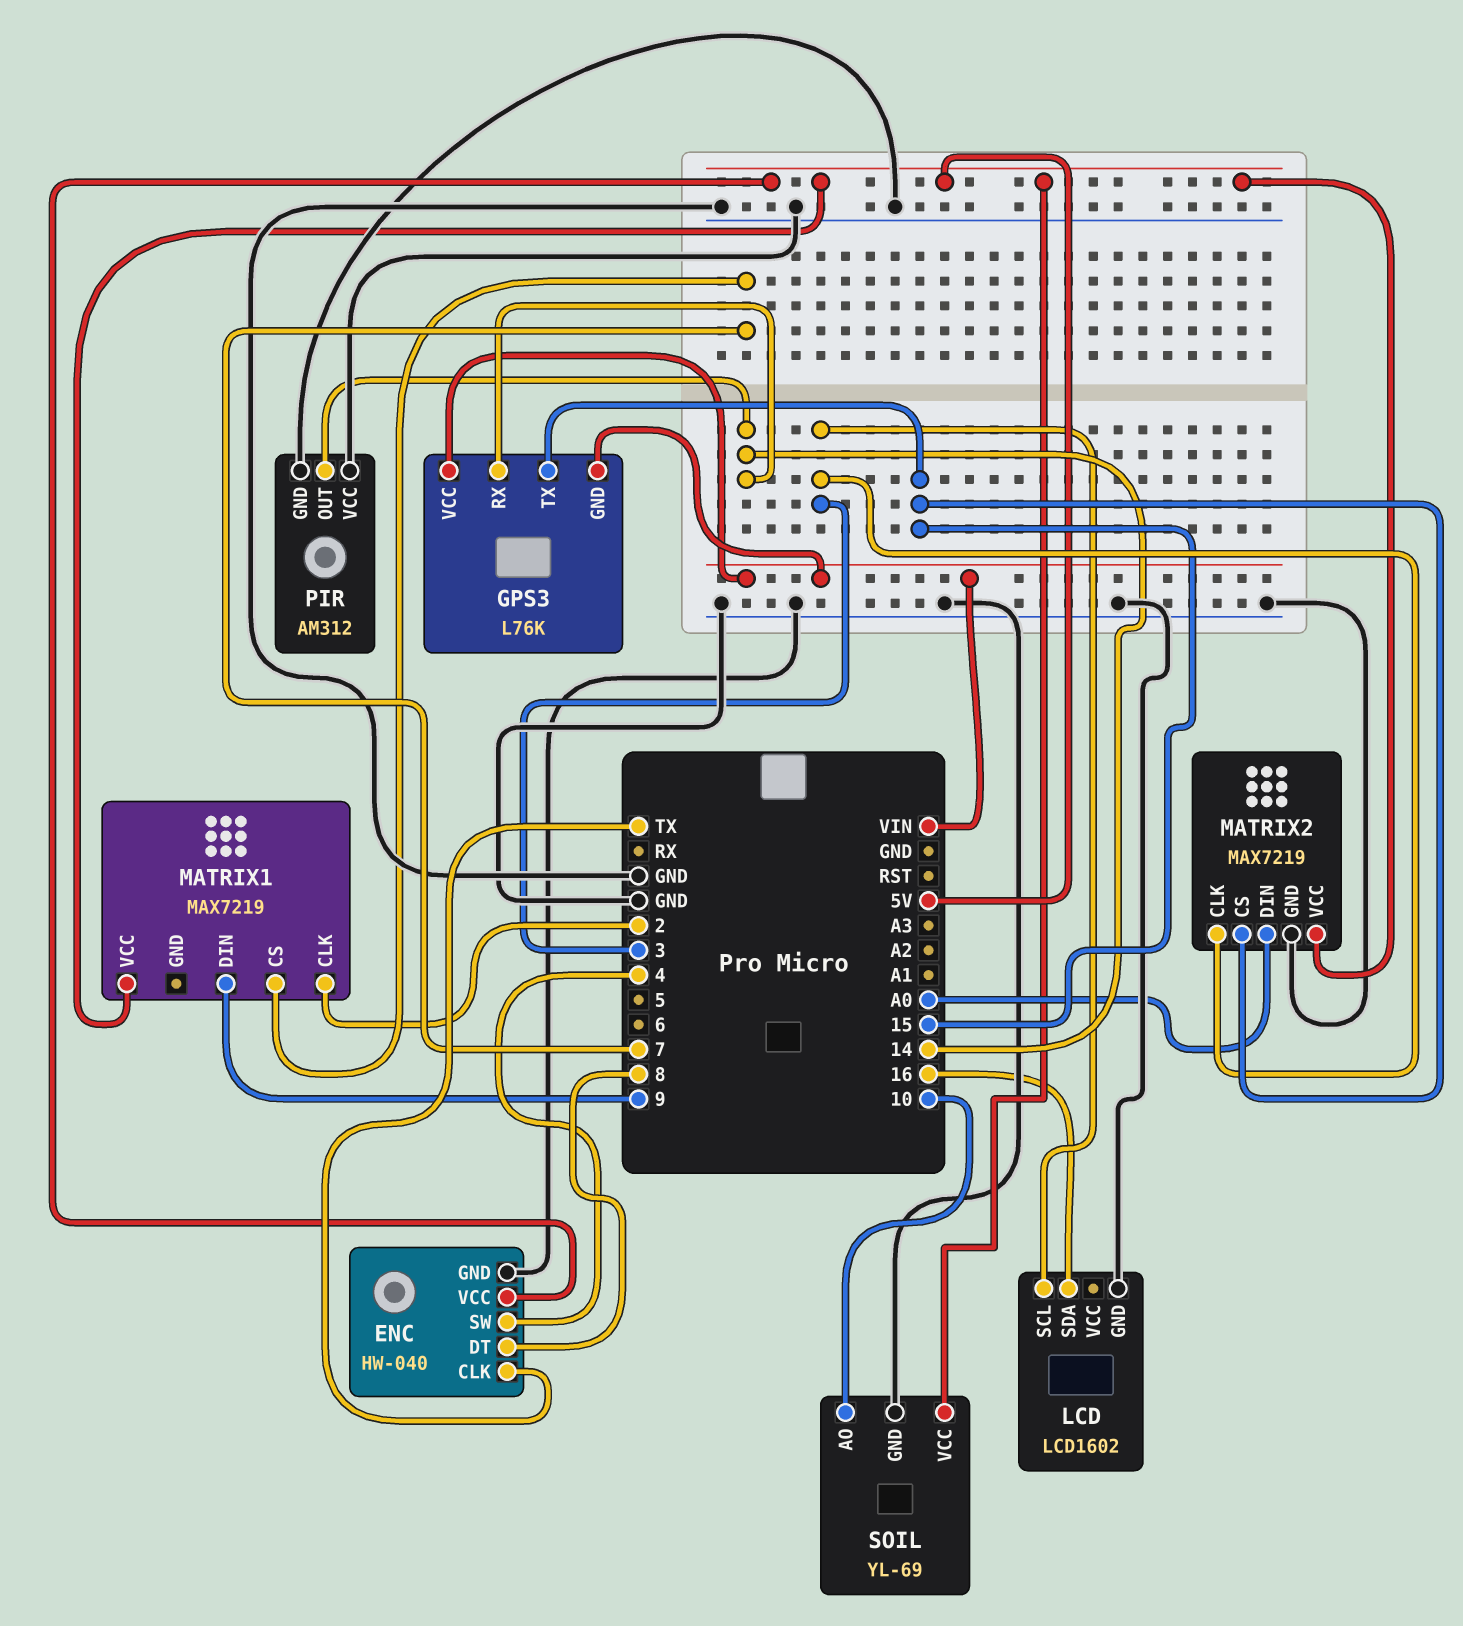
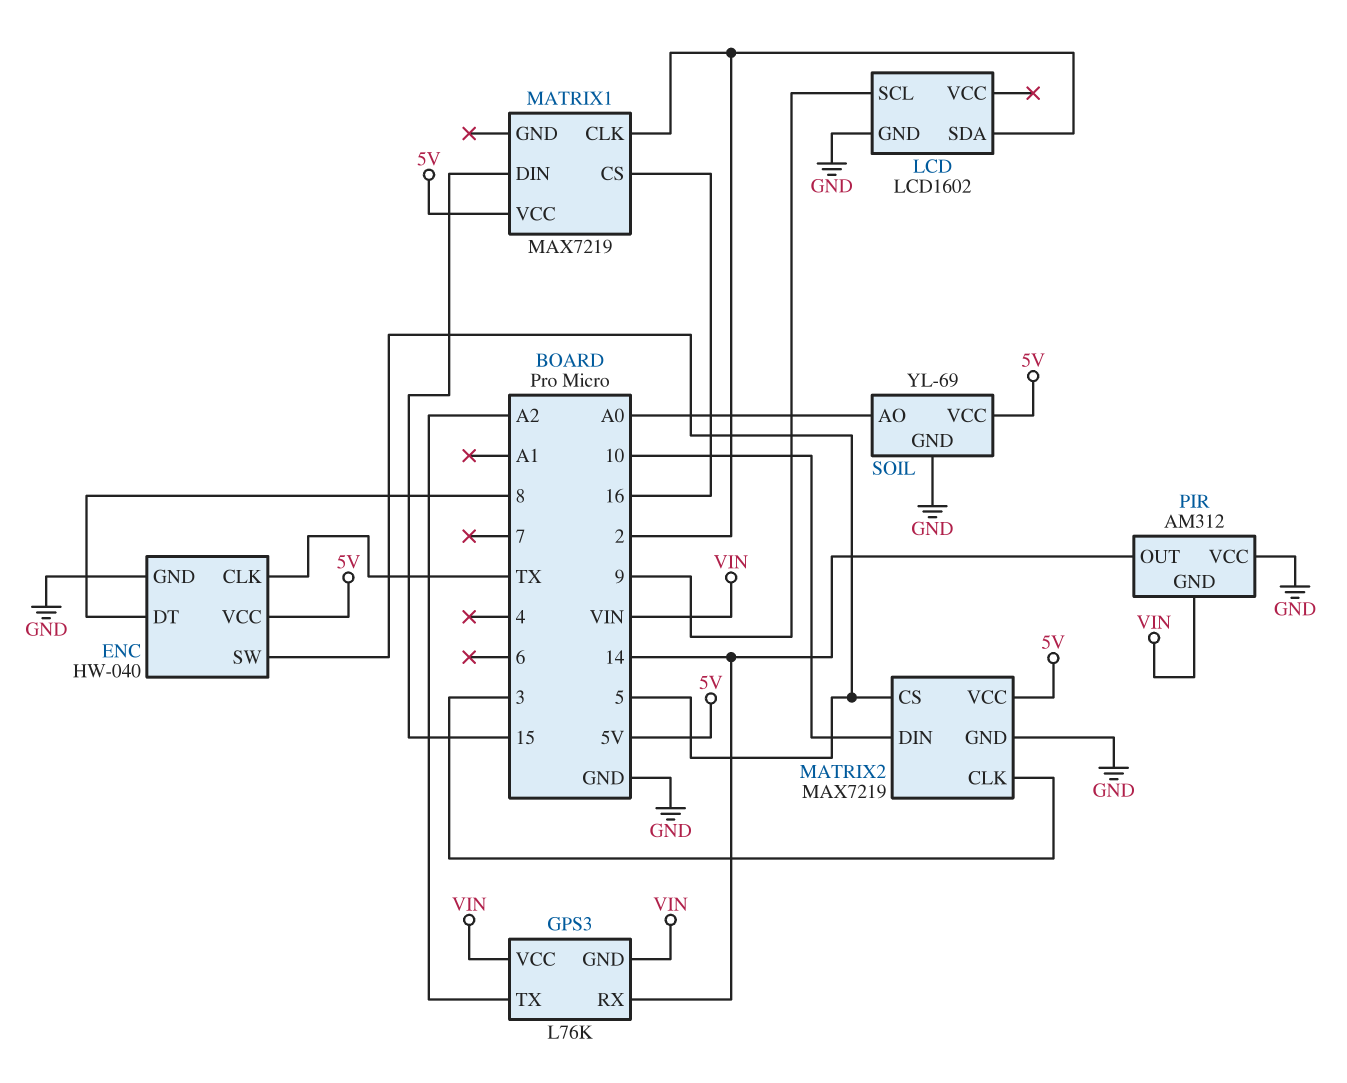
ENC pin SW: 4 -> 5
GPS3 pin TX: 15 -> A2
LCD pin SCL: 3 -> 9
LCD pin SDA: 16 -> 2
MATRIX1 pin CS: 7 -> 16
MATRIX1 pin DIN: 9 -> 15
MATRIX2 pin CS: 15 -> 5
MATRIX2 pin DIN: A0 -> 10
PIR pin GND: GND -> VIN
SOIL pin AO: 10 -> A0

